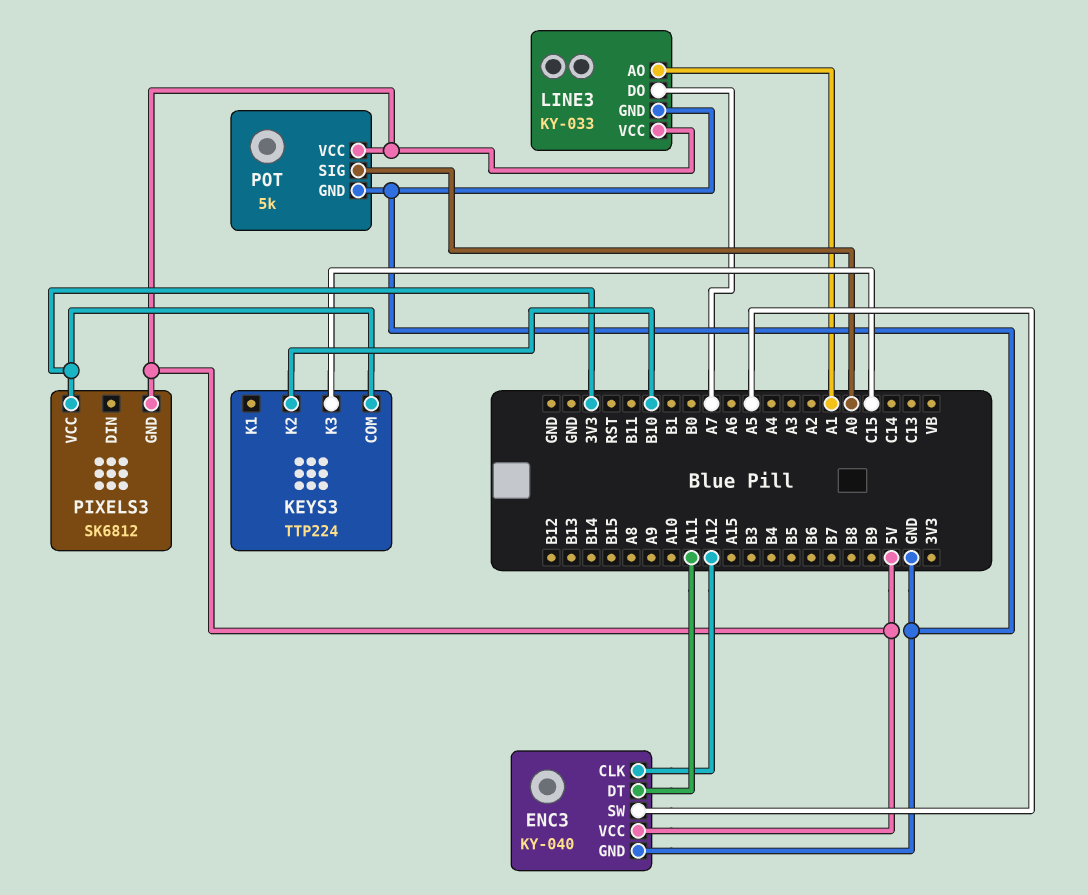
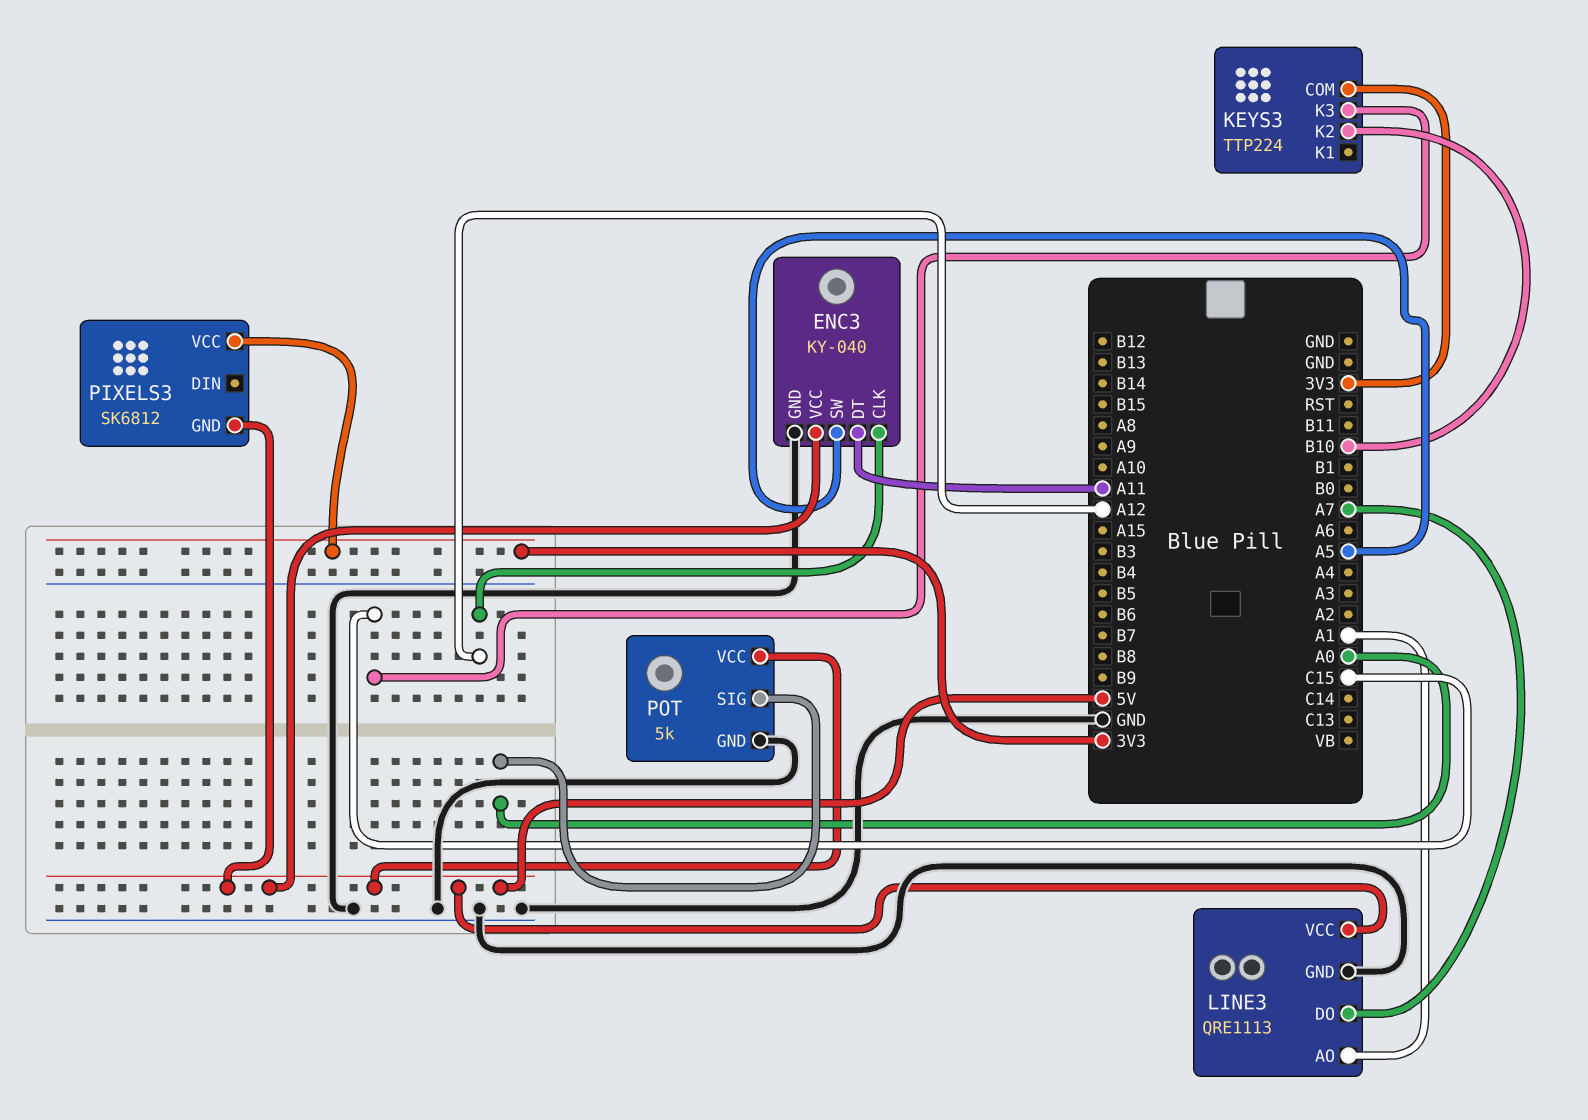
LINE3: KY-033 -> QRE1113

